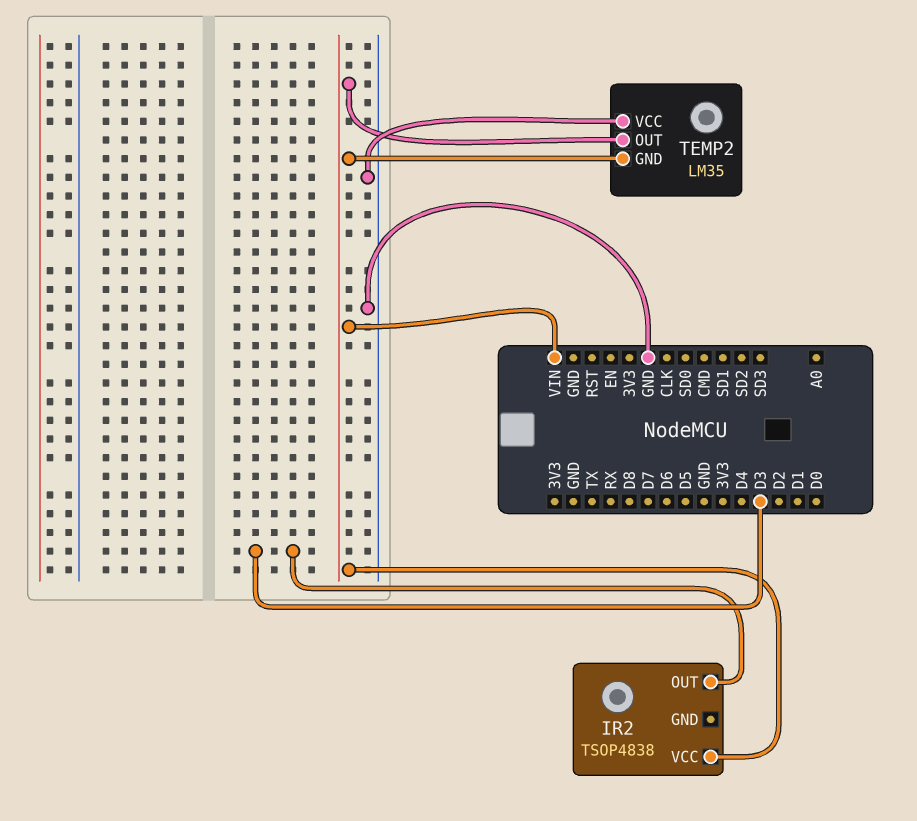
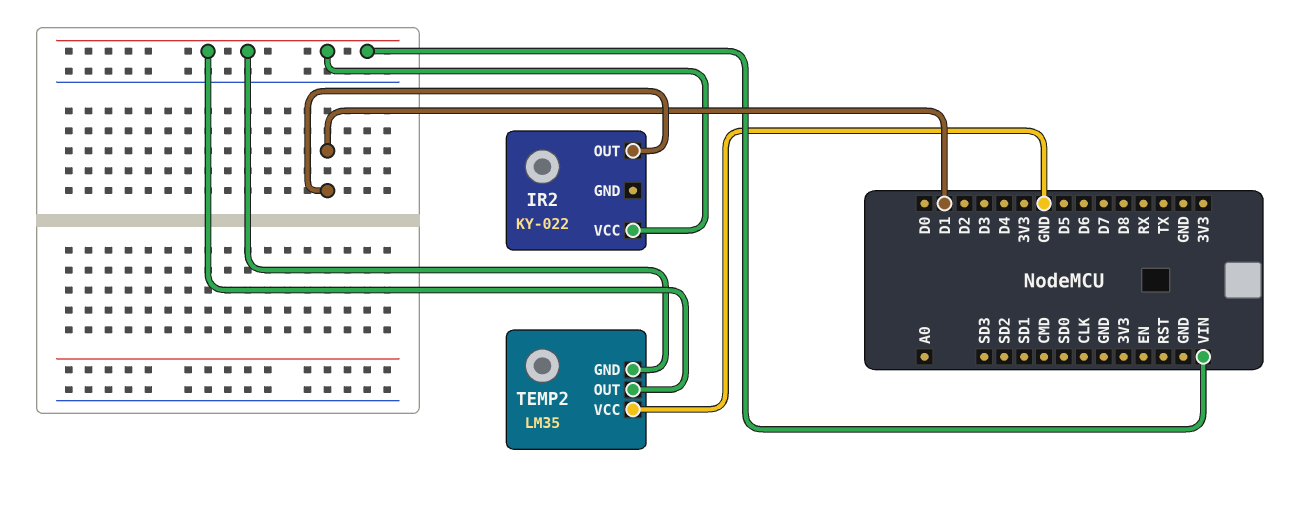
IR2: TSOP4838 -> KY-022
IR2 pin OUT: D3 -> D1

